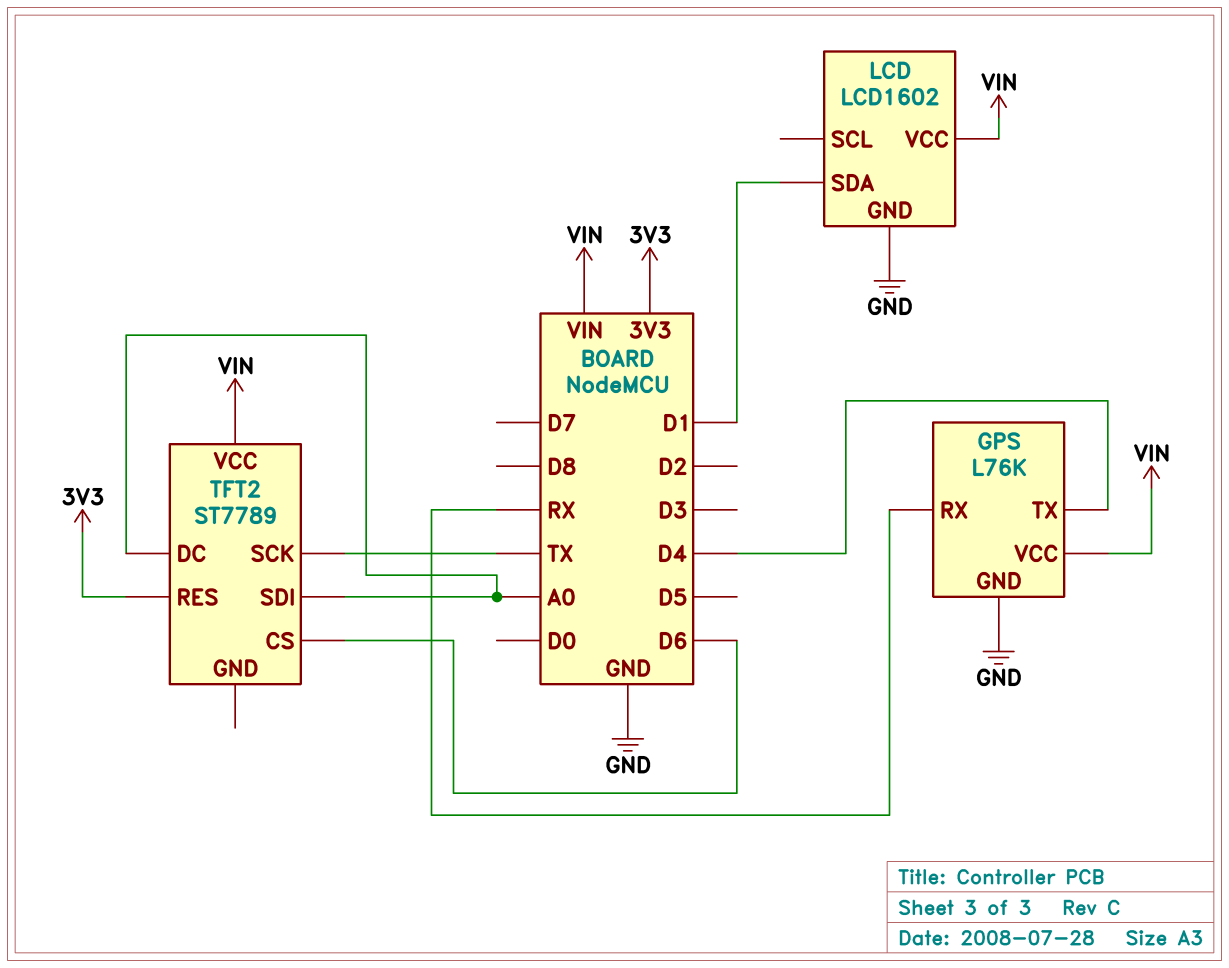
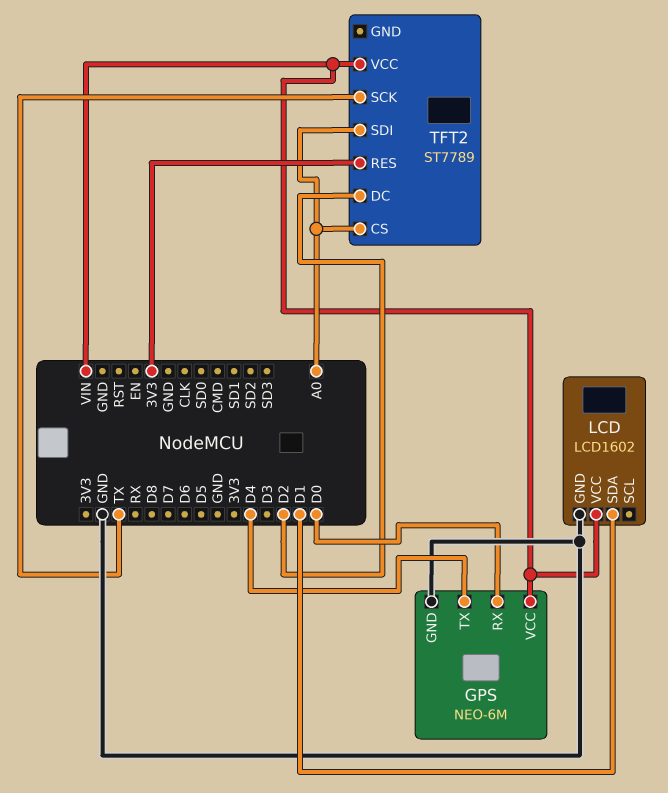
GPS: L76K -> NEO-6M
GPS pin RX: RX -> D0
TFT2 pin CS: D6 -> A0
TFT2 pin DC: A0 -> D2

